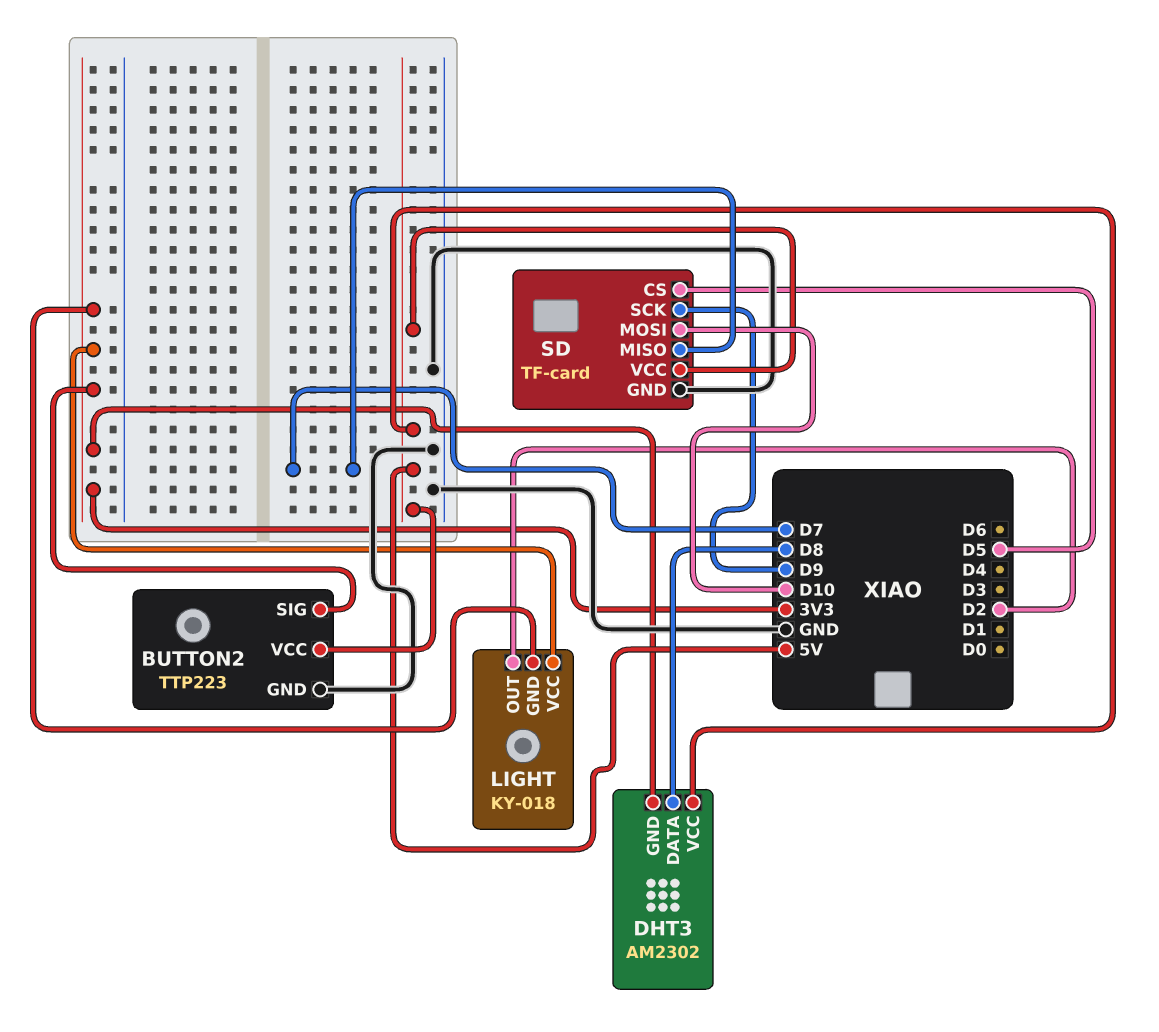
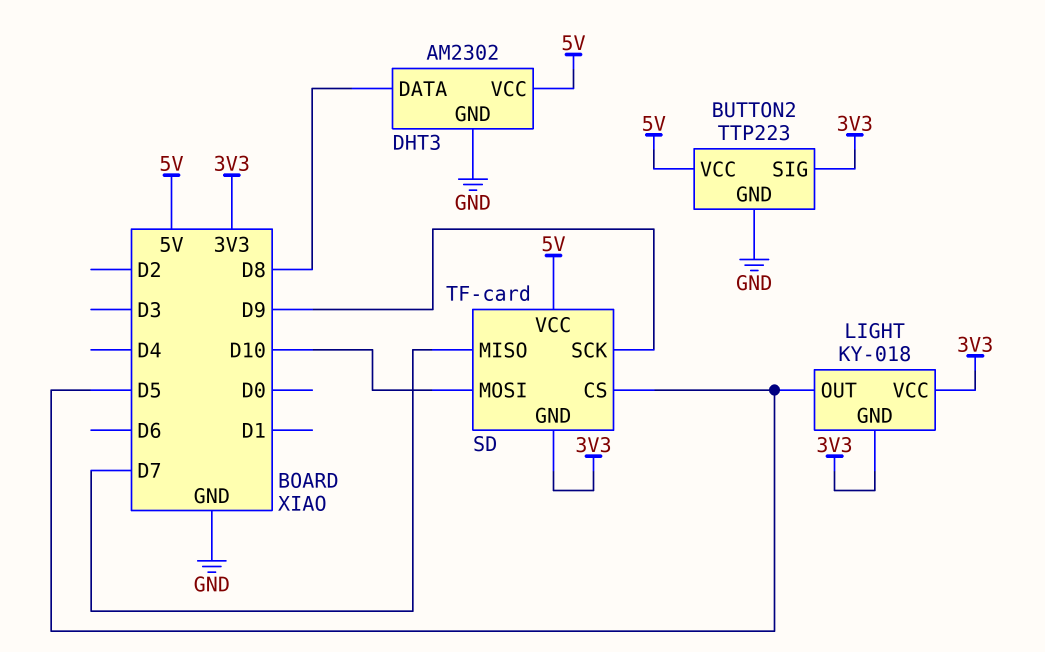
DHT3 pin GND: 3V3 -> GND
LIGHT pin OUT: D2 -> D5
SD pin GND: GND -> 3V3

